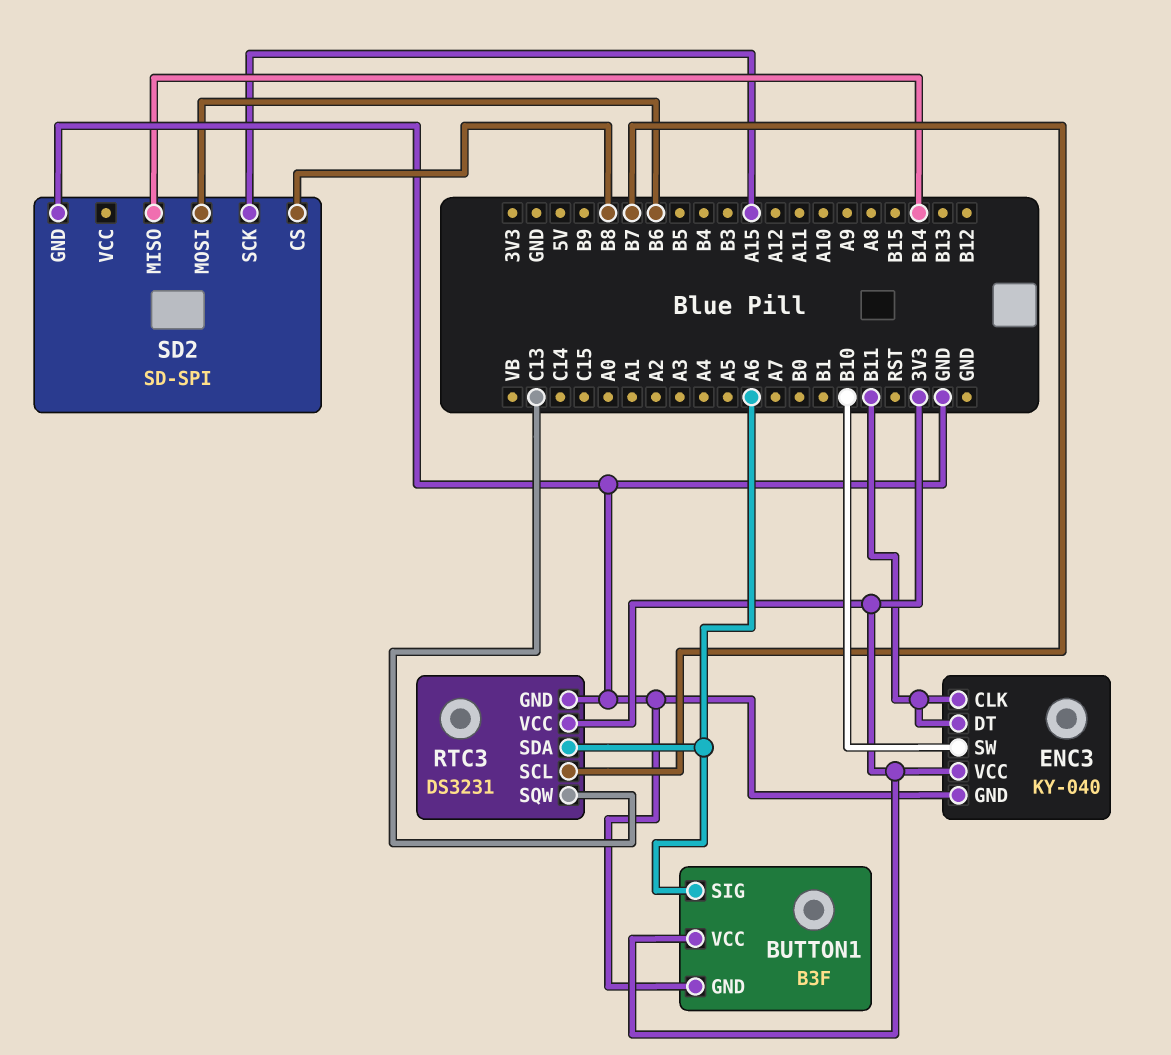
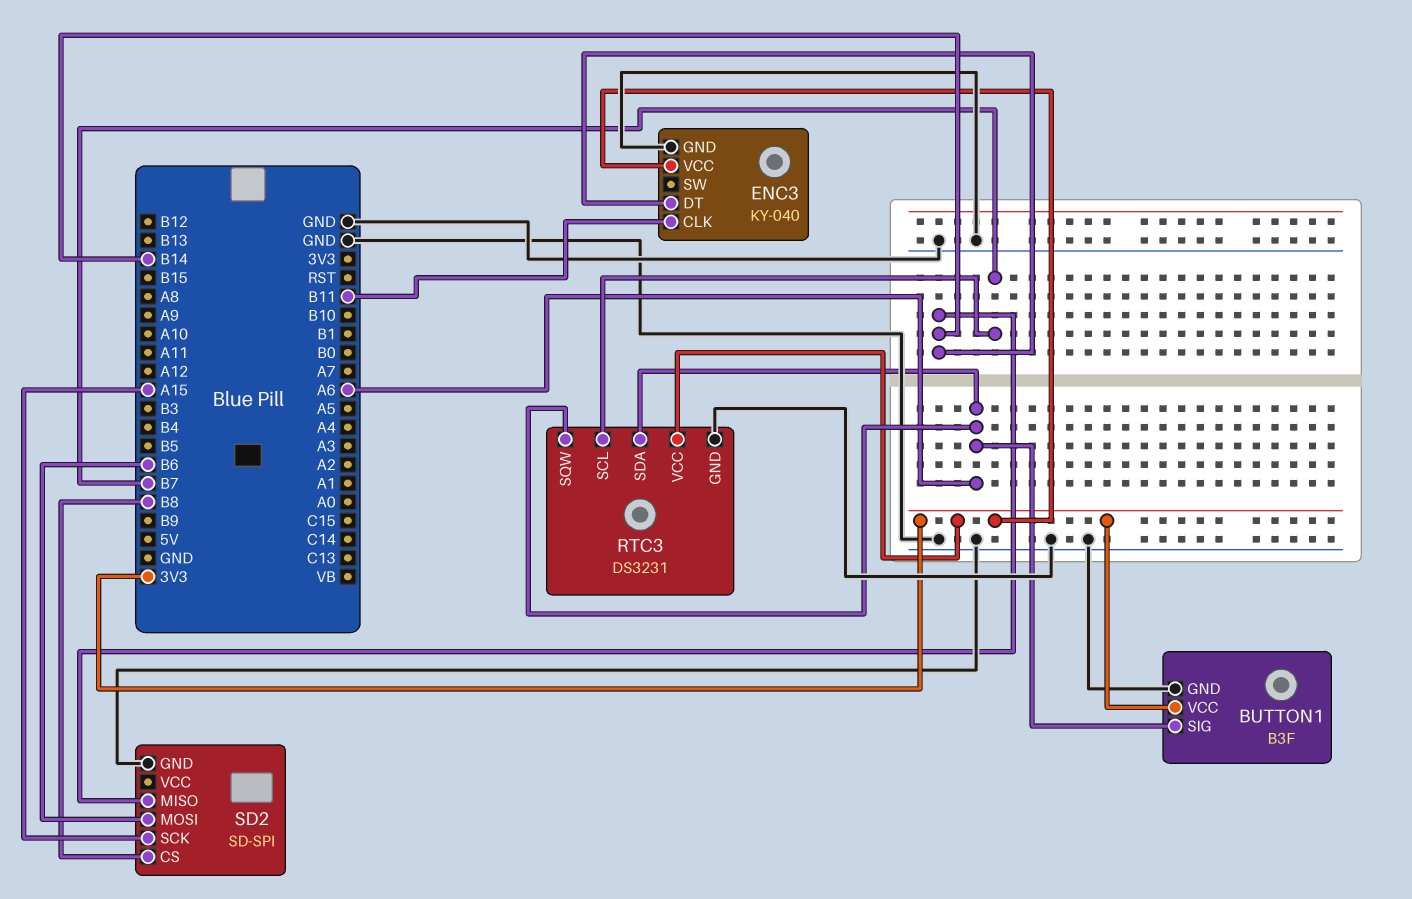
ENC3 pin DT: B11 -> B14
ENC3 pin SW: B10 -> none
RTC3 pin SQW: C13 -> A6

